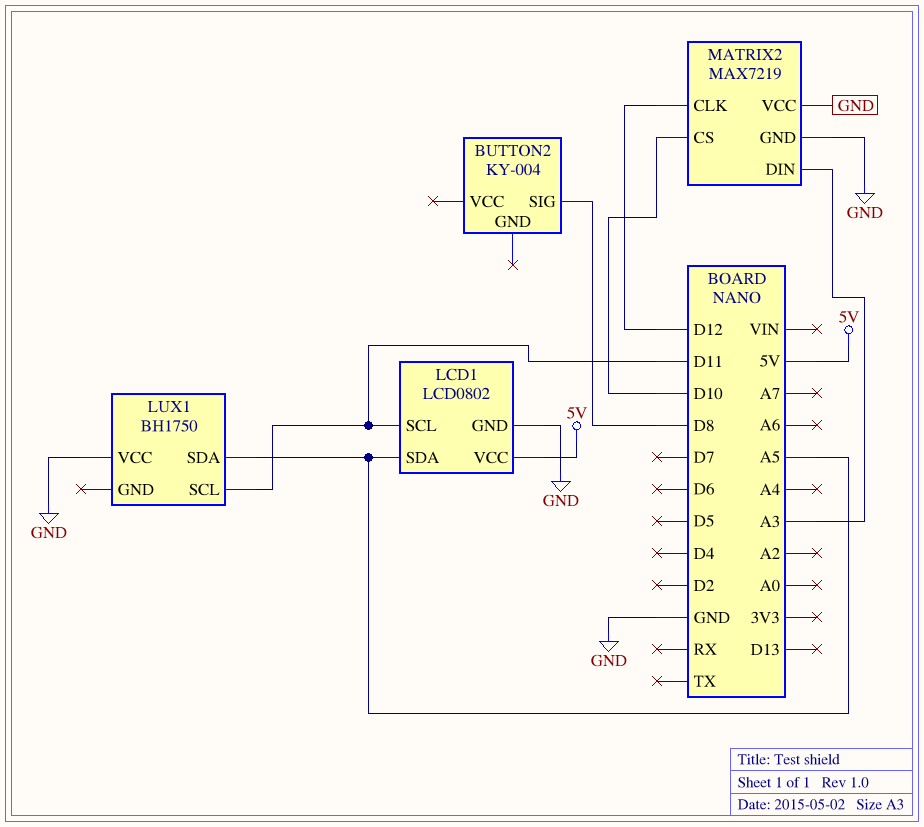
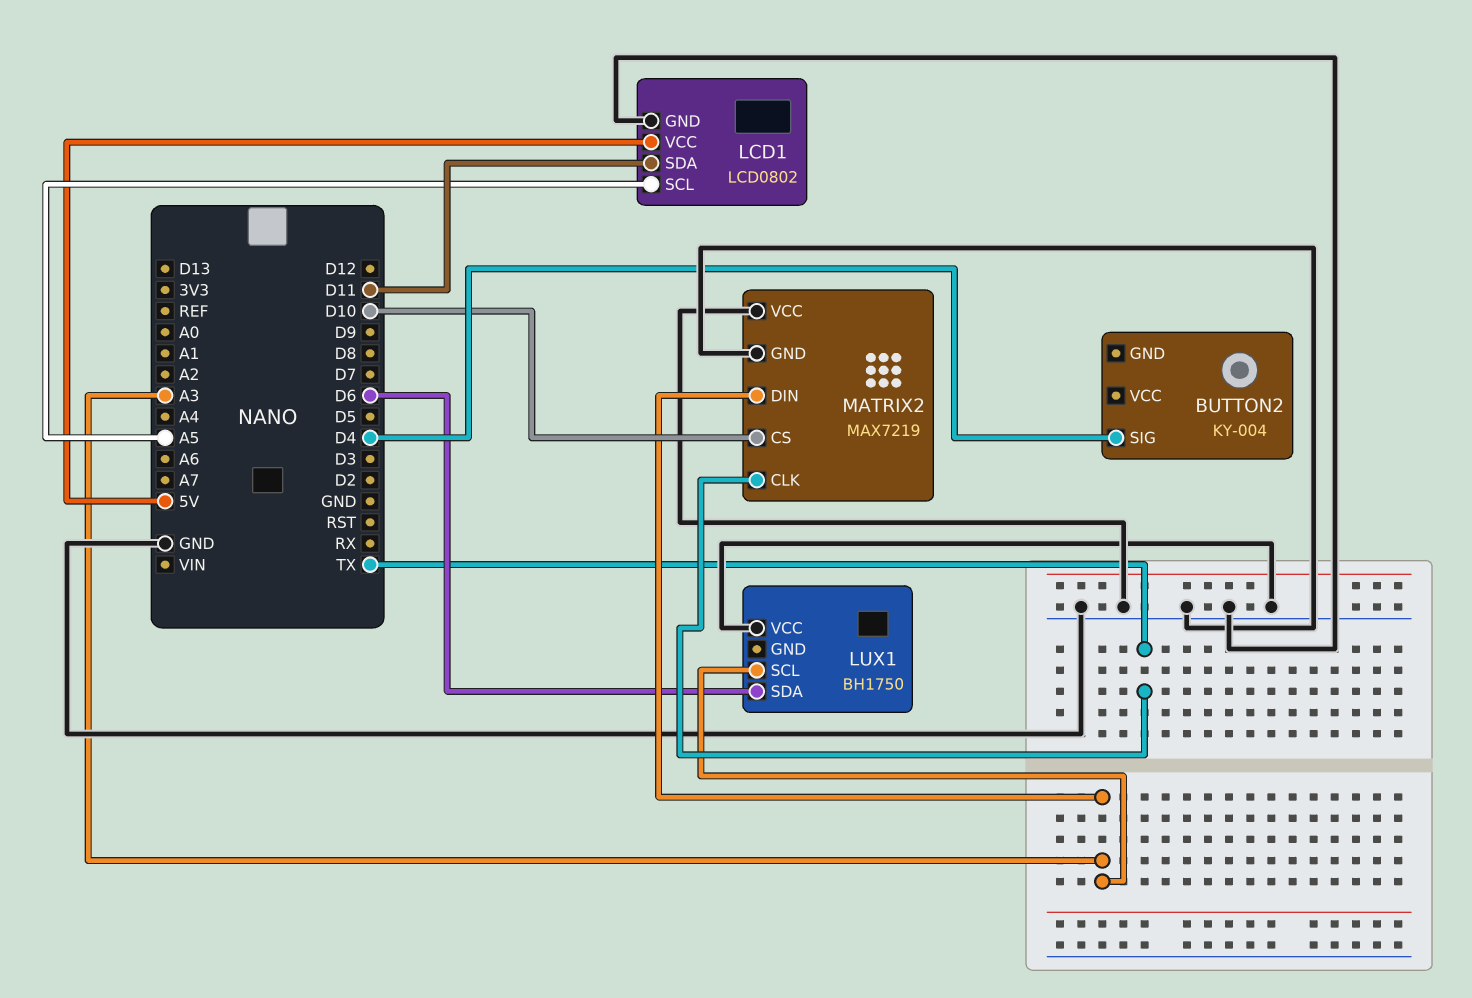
BUTTON2 pin SIG: D8 -> D4
LCD1 pin SCL: D11 -> A5
LCD1 pin SDA: A5 -> D11
LUX1 pin SCL: D11 -> A3
LUX1 pin SDA: A5 -> D6
MATRIX2 pin CLK: D12 -> TX

